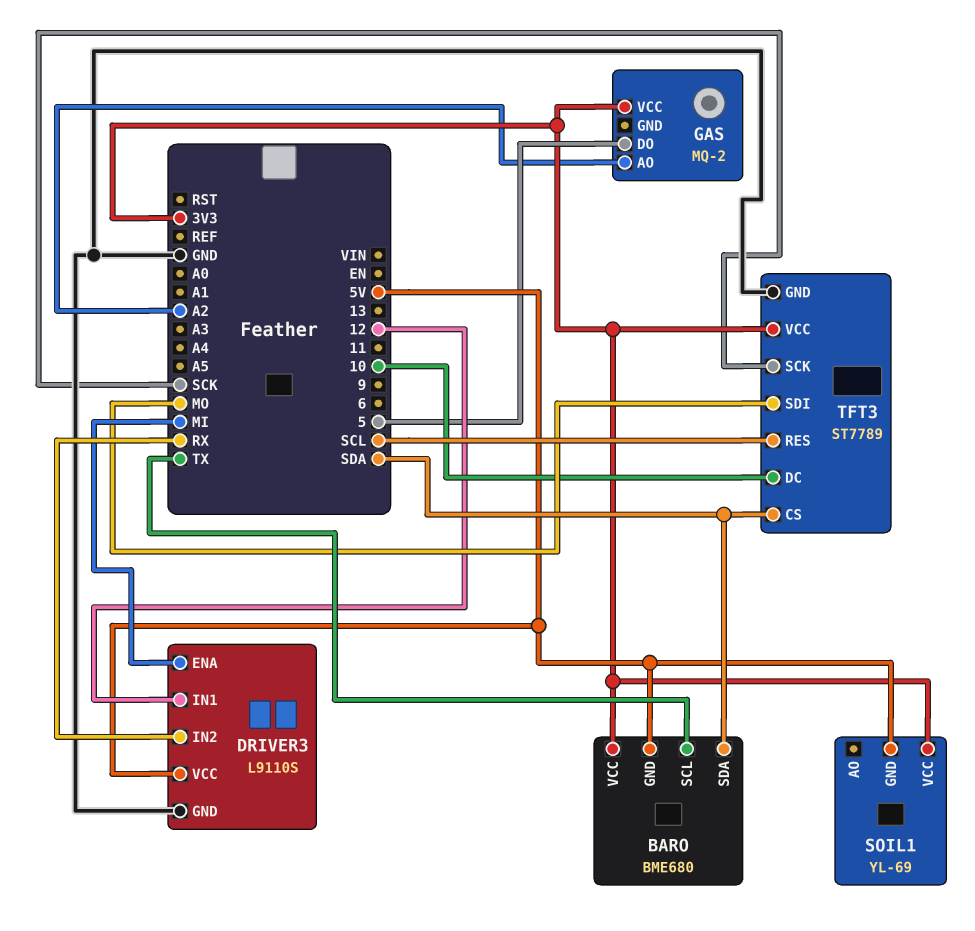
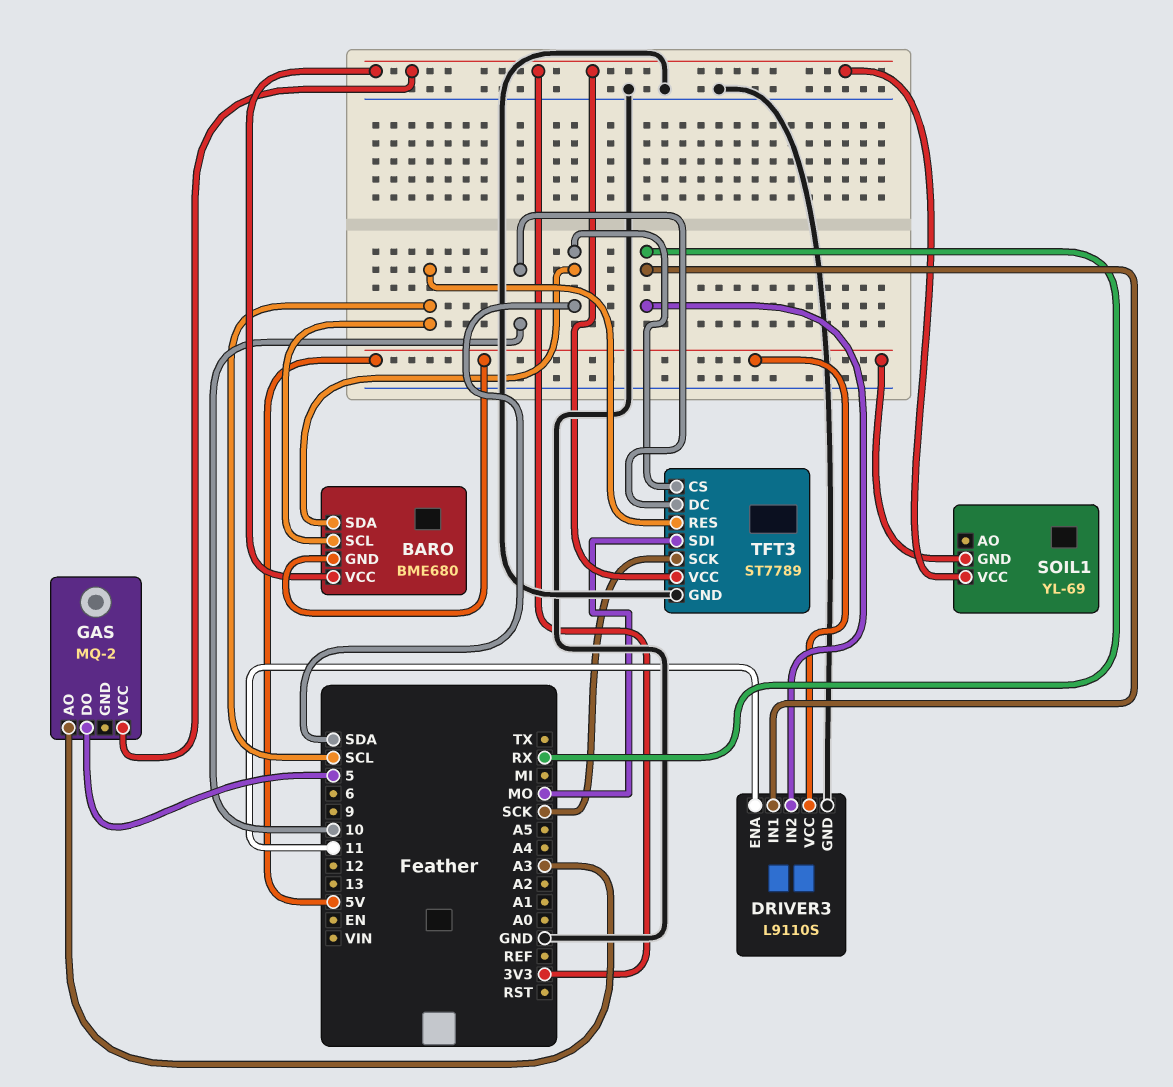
BARO pin SCL: TX -> SCL
DRIVER3 pin ENA: MI -> 11
DRIVER3 pin IN1: 12 -> RX
GAS pin AO: A2 -> A3

